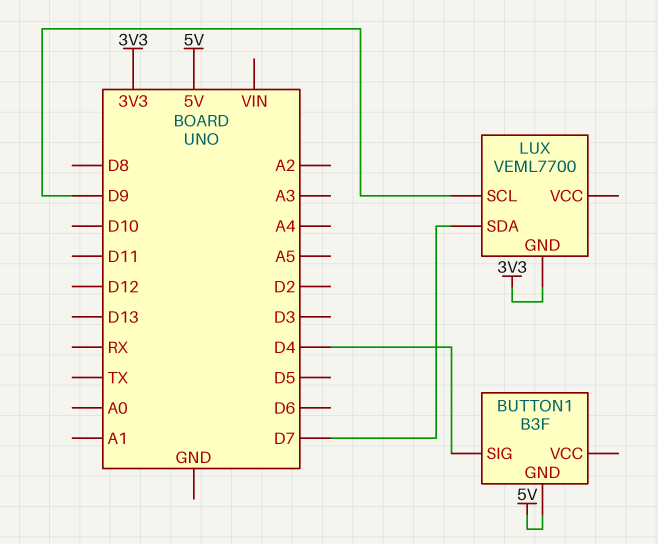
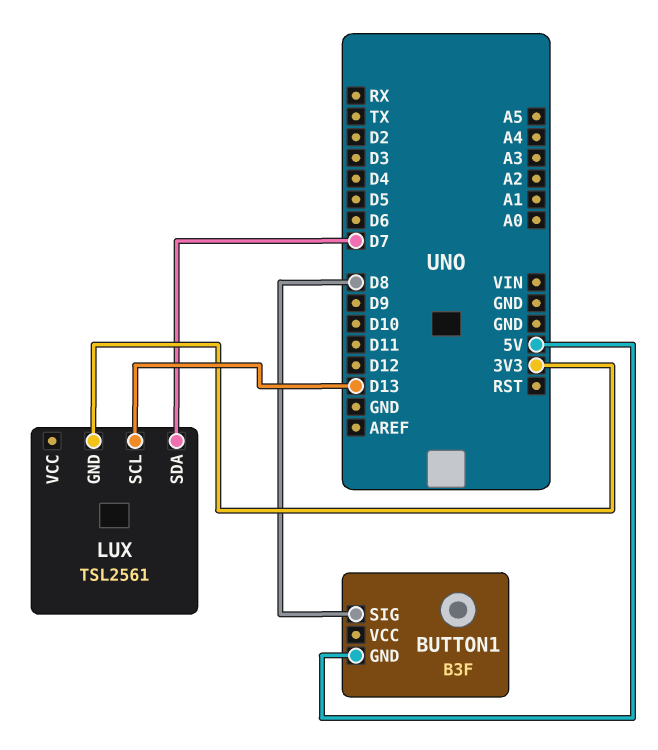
BUTTON1 pin SIG: D4 -> D8
LUX: VEML7700 -> TSL2561
LUX pin SCL: D9 -> D13

